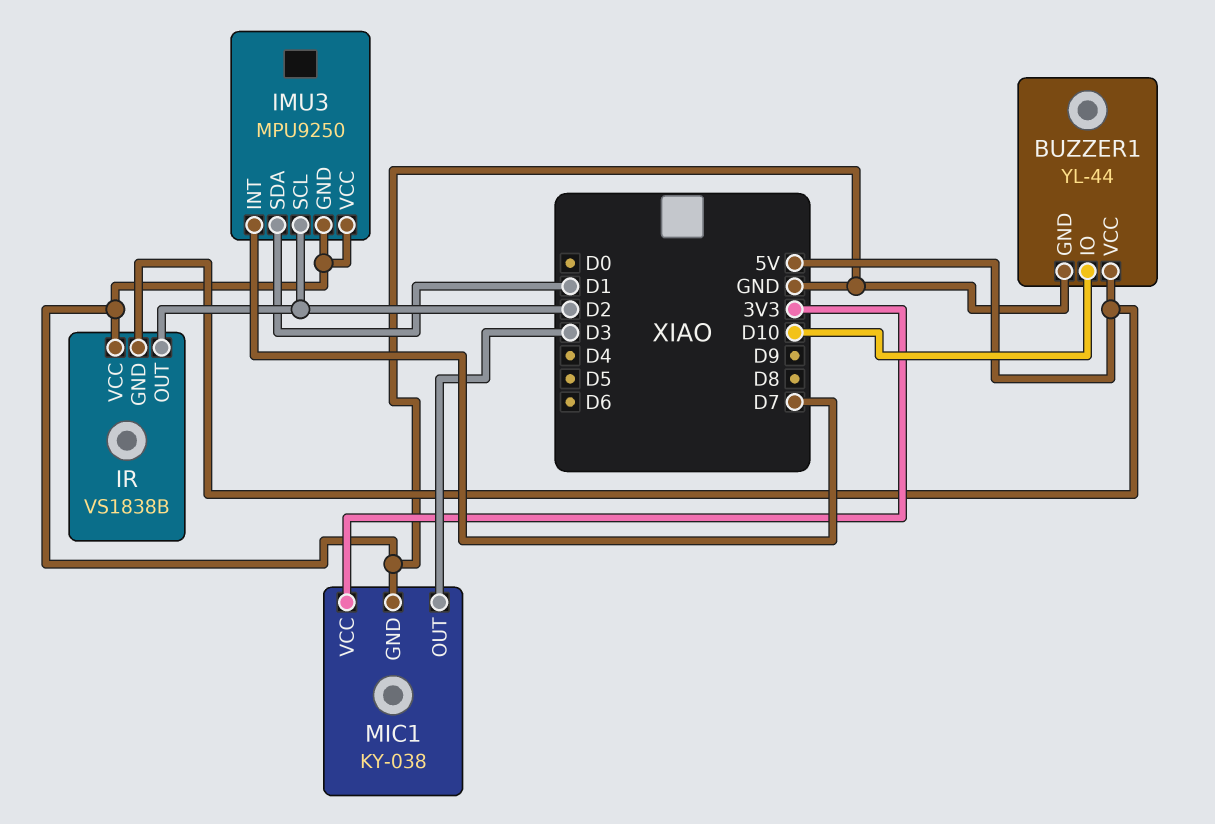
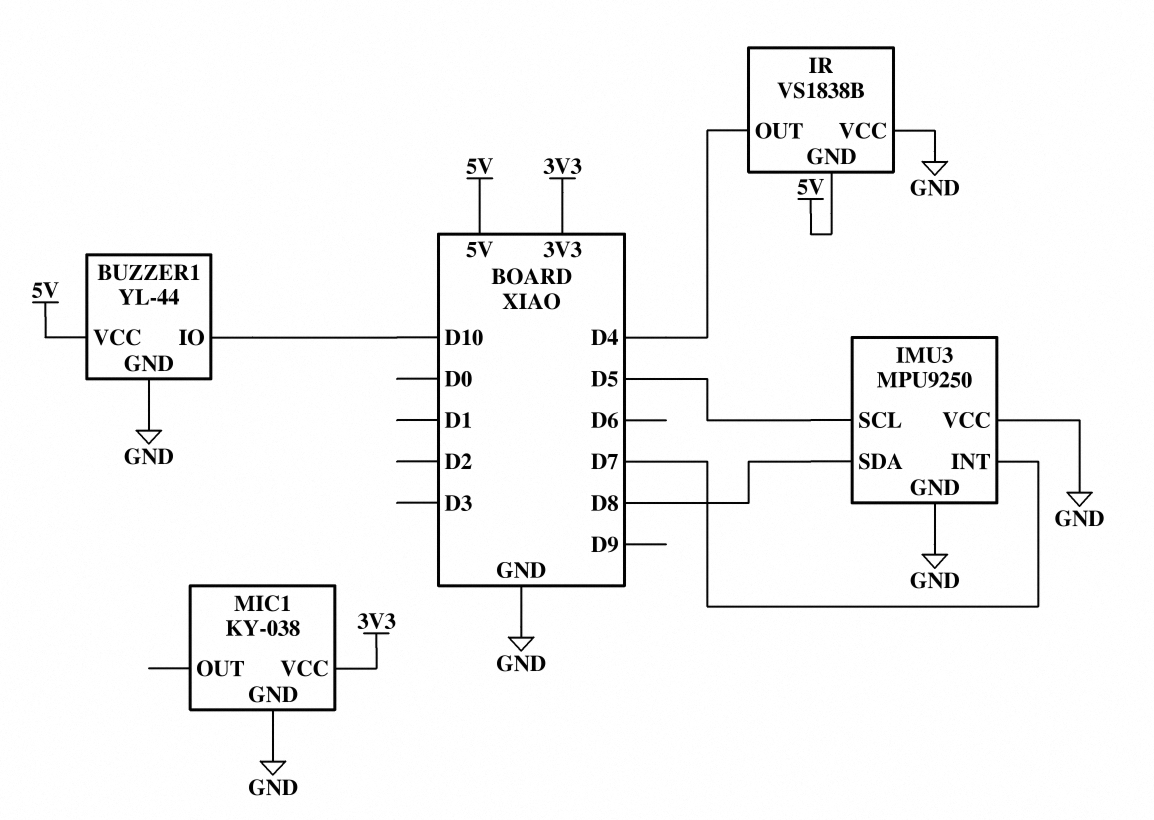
IMU3 pin SCL: D2 -> D5
IMU3 pin SDA: D1 -> D8
IR pin OUT: D2 -> D4
MIC1 pin OUT: D3 -> none

